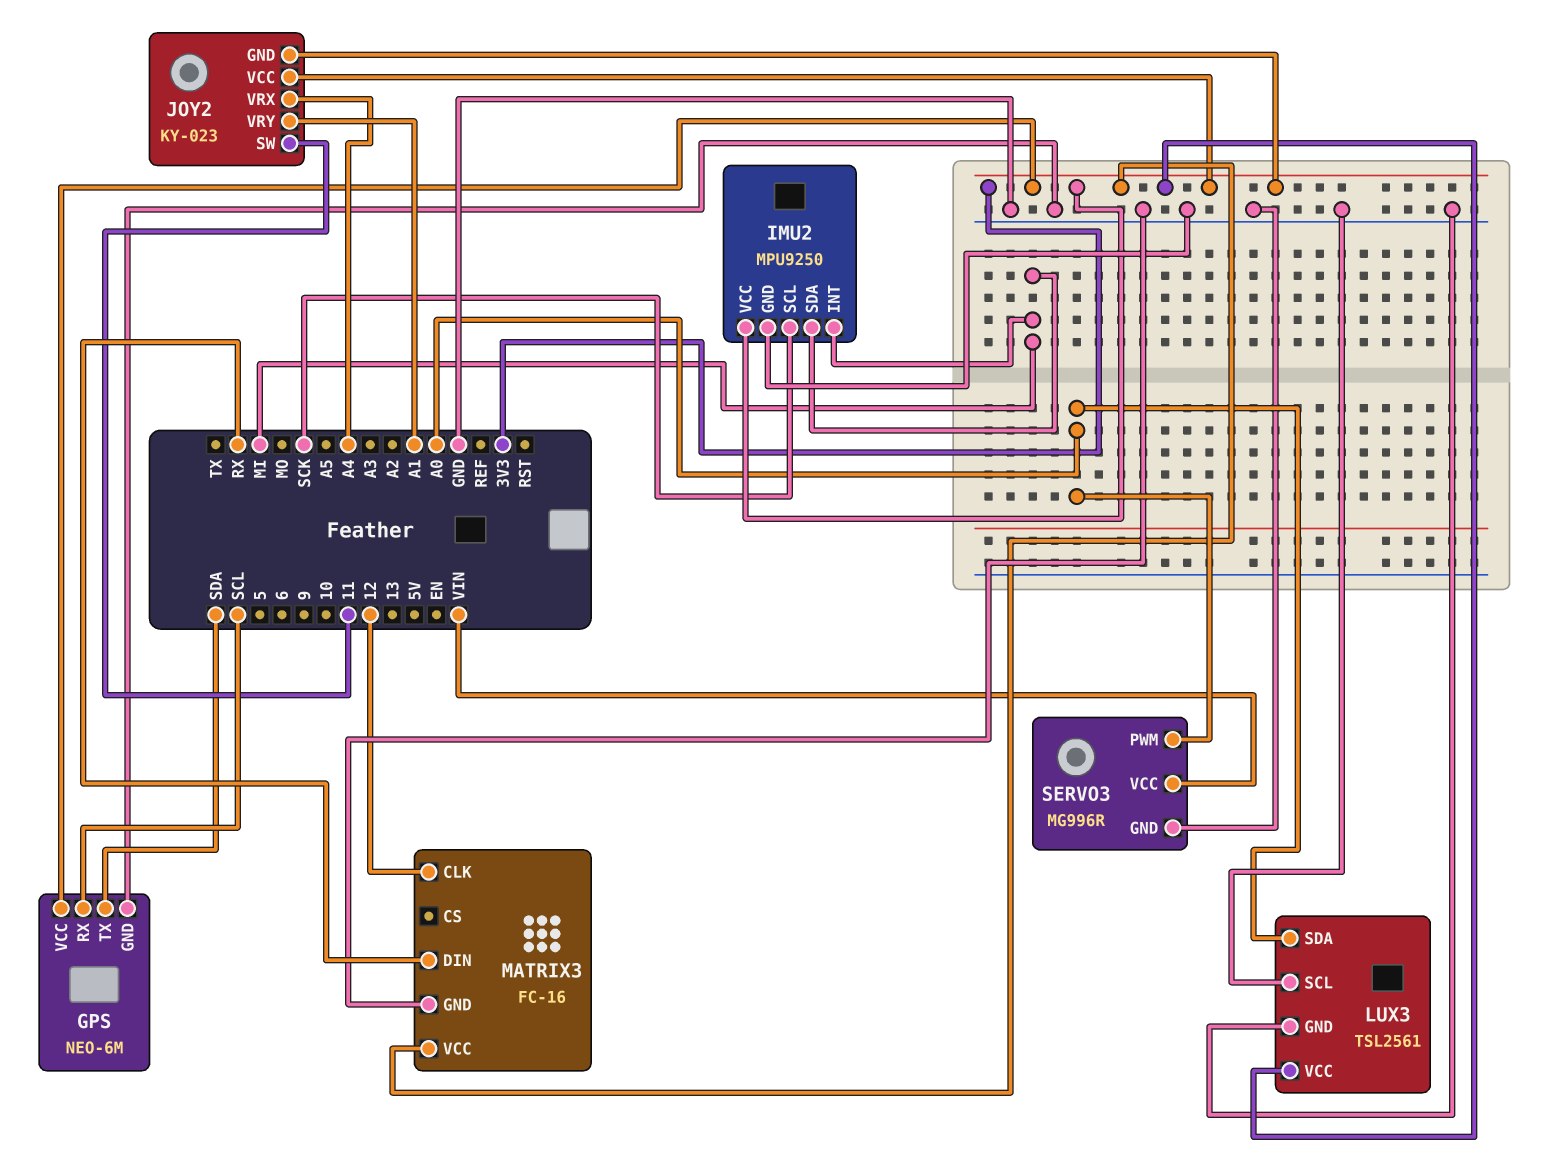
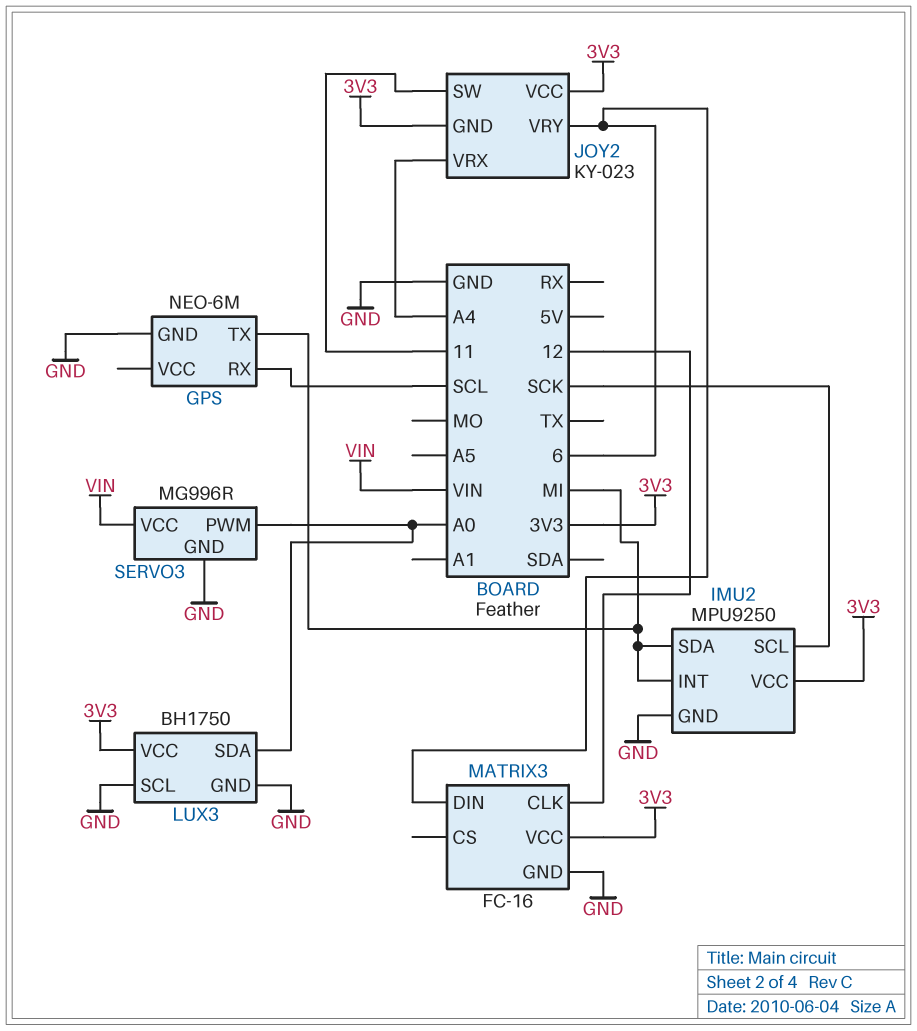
GPS pin TX: SDA -> MI
GPS pin VCC: 3V3 -> none
JOY2 pin VRY: A1 -> 6
LUX3: TSL2561 -> BH1750
MATRIX3 pin DIN: RX -> 6

